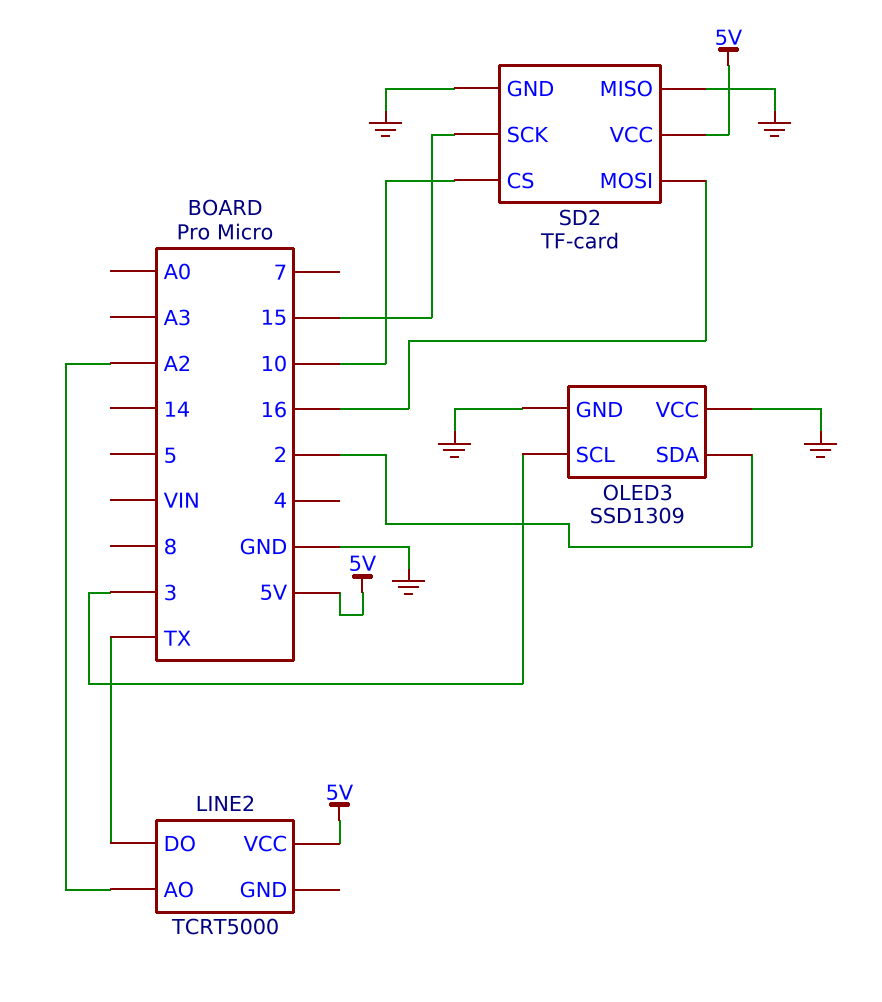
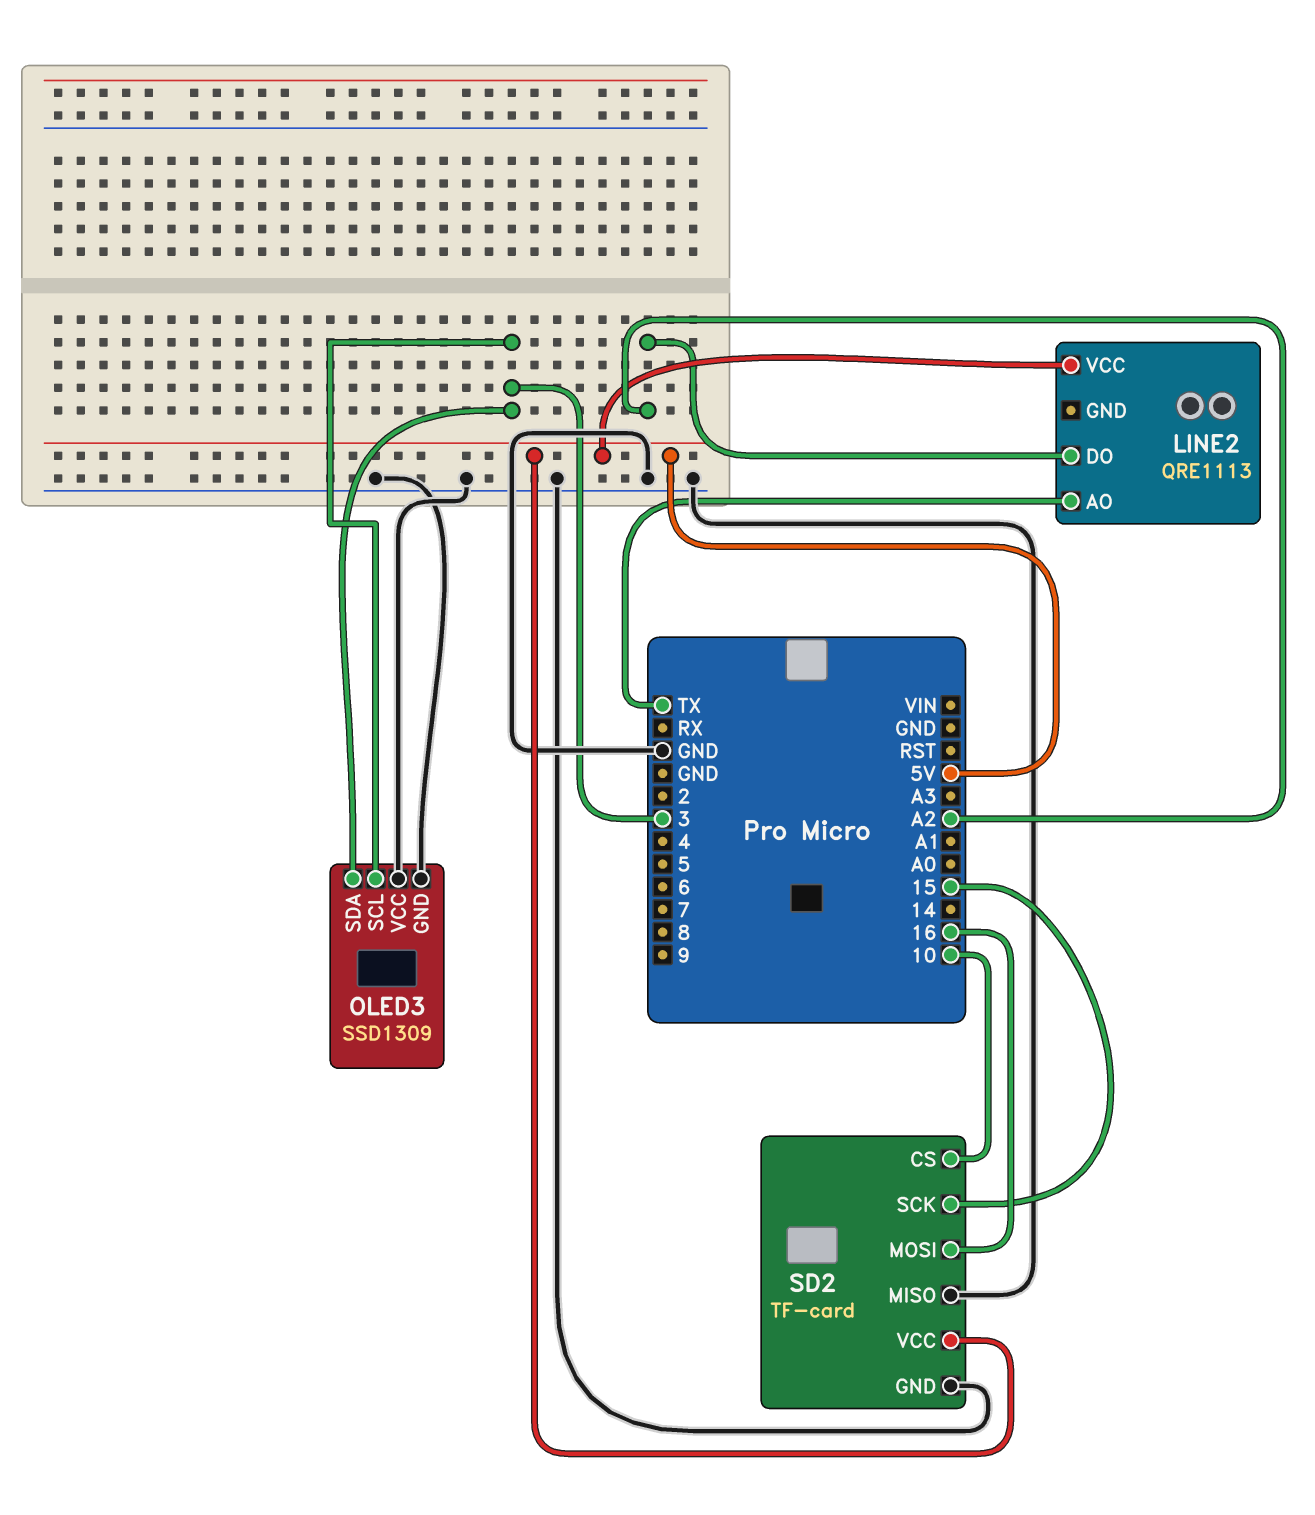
LINE2: TCRT5000 -> QRE1113
LINE2 pin AO: A2 -> TX
LINE2 pin DO: TX -> A2
OLED3 pin SDA: 2 -> 3

